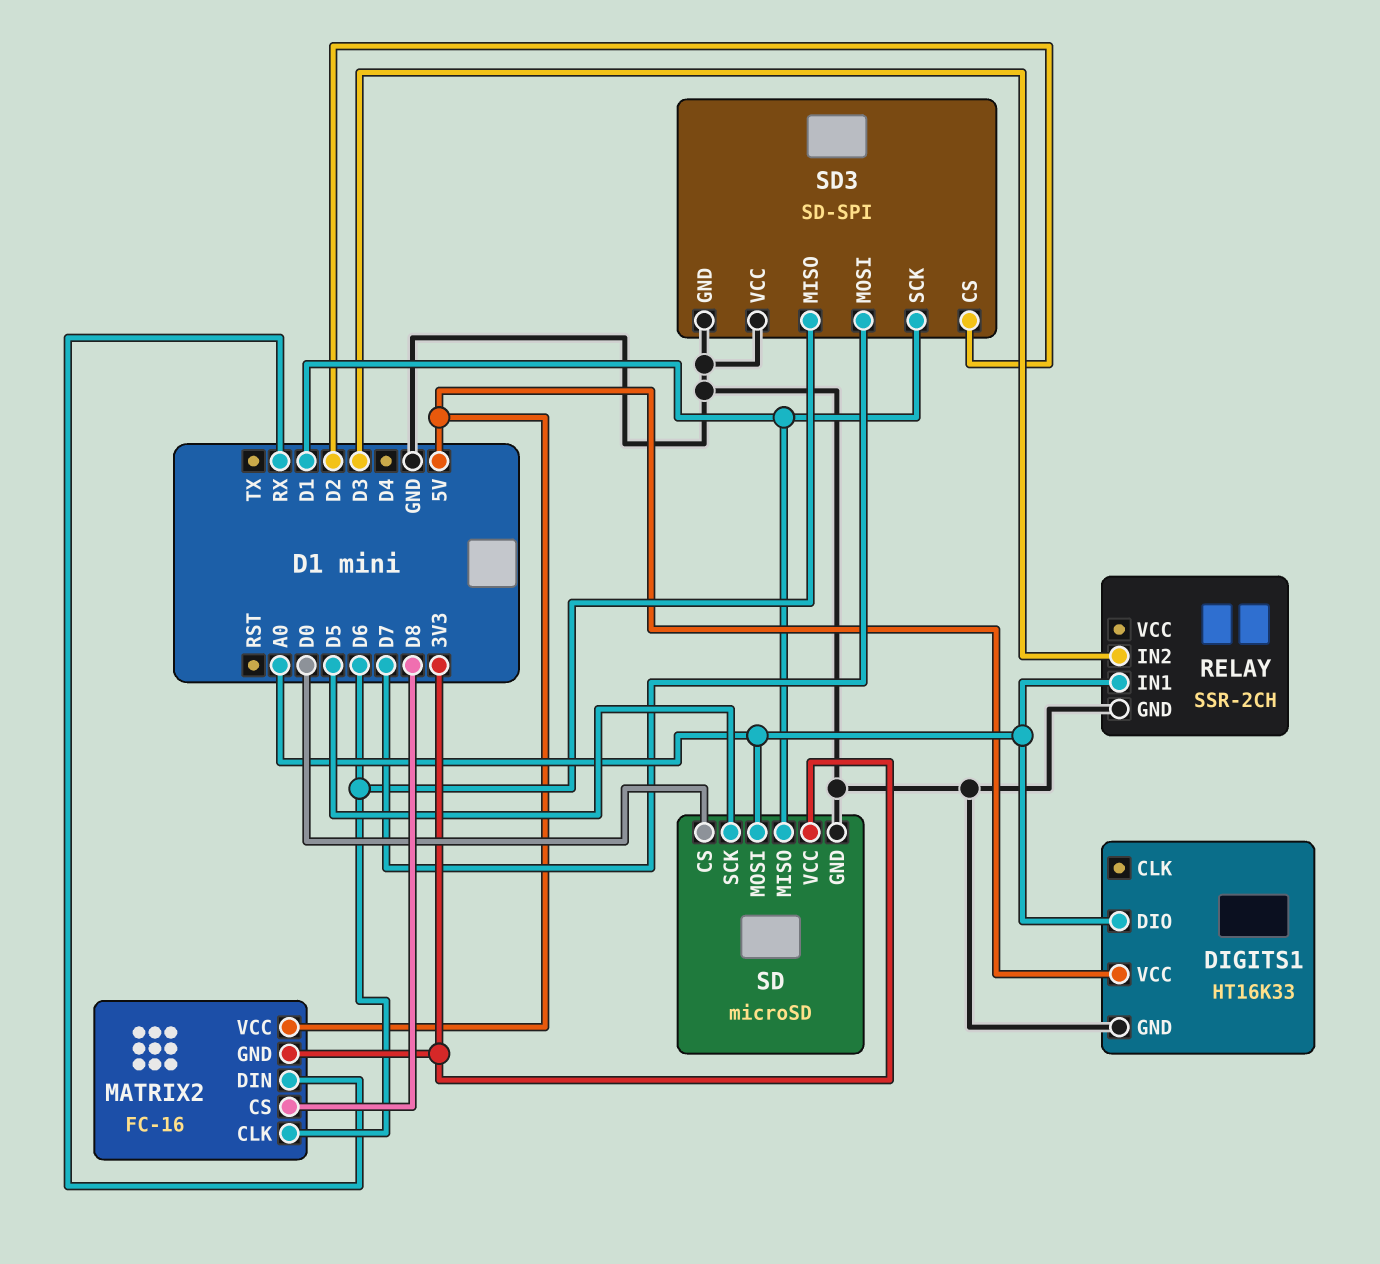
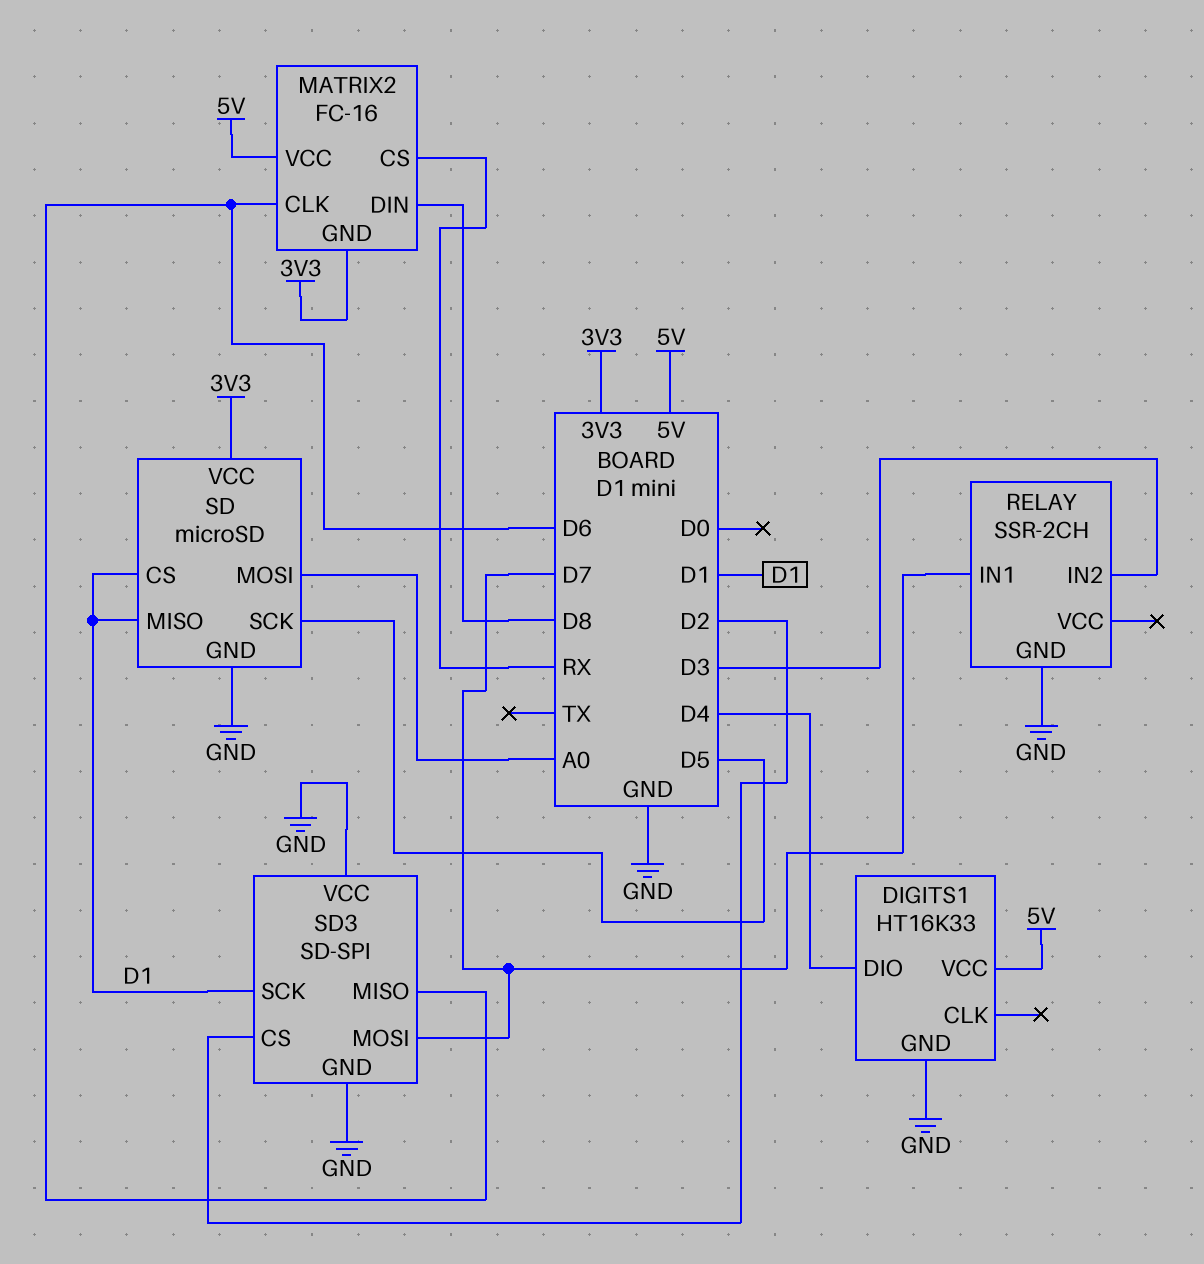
DIGITS1 pin DIO: A0 -> D4
MATRIX2 pin CS: D8 -> RX
MATRIX2 pin DIN: RX -> D8
RELAY pin IN1: A0 -> D7
SD pin CS: D0 -> D1

